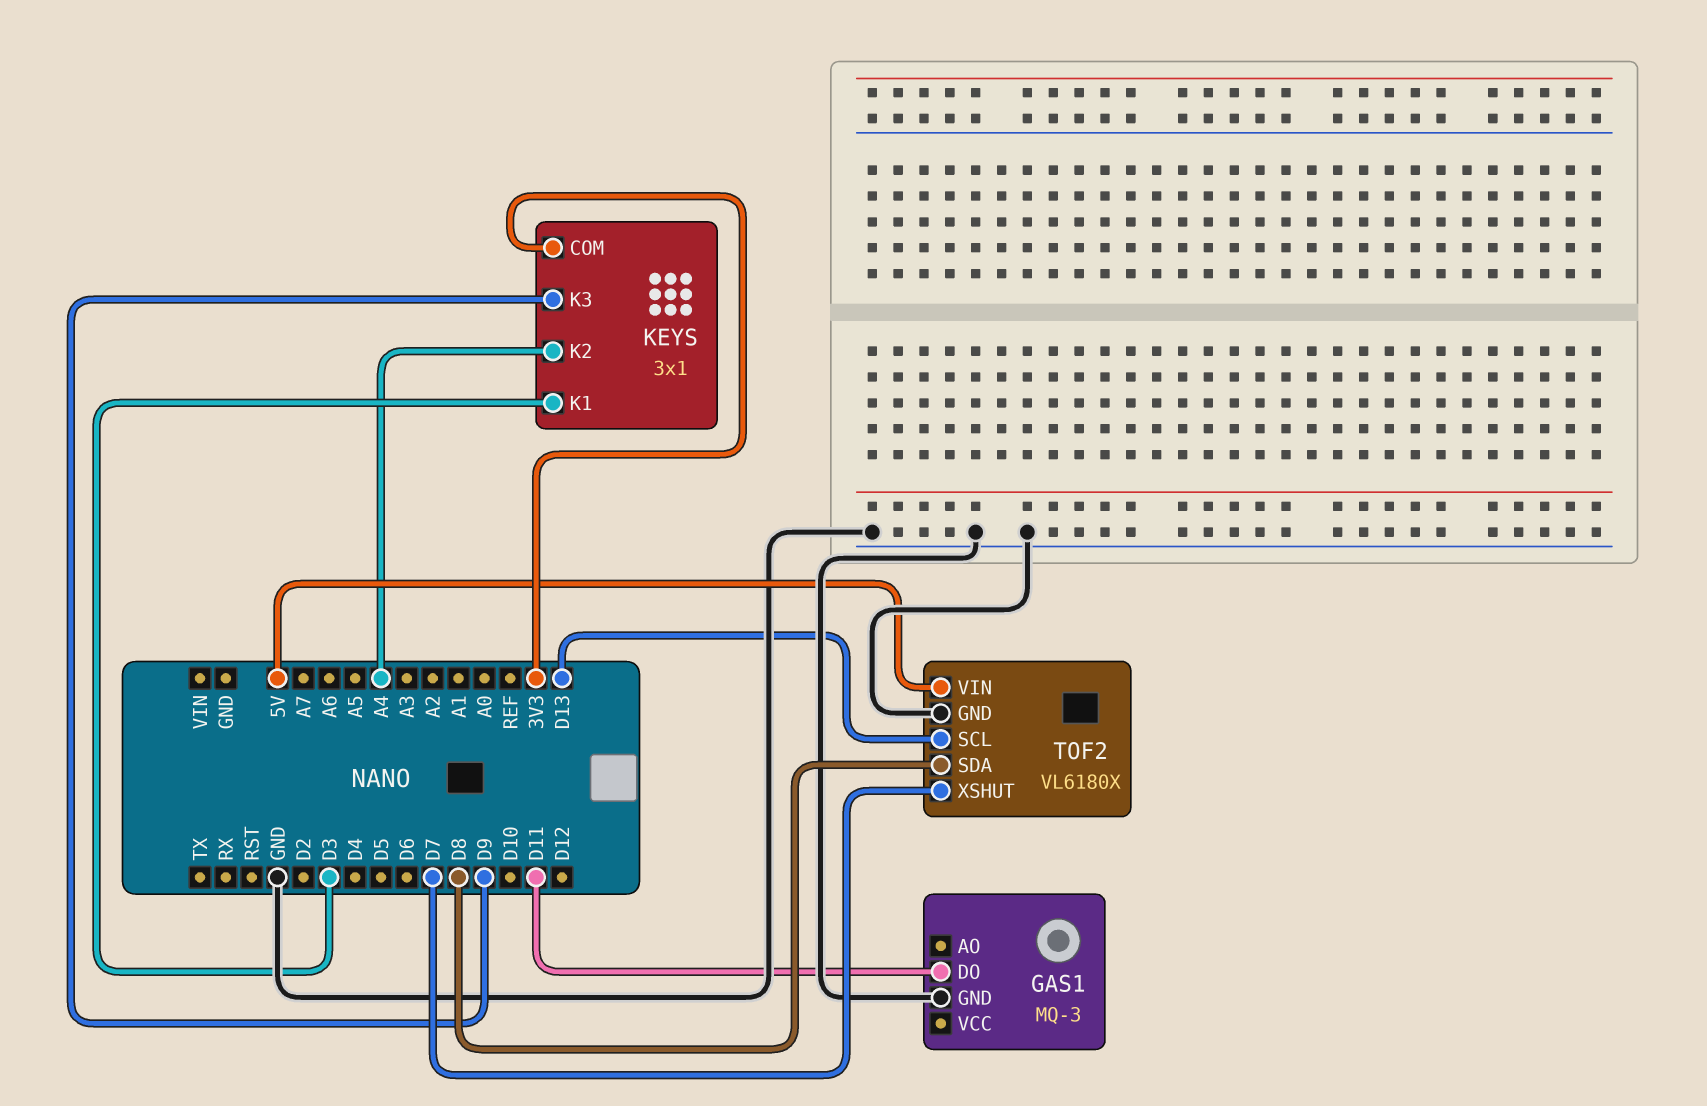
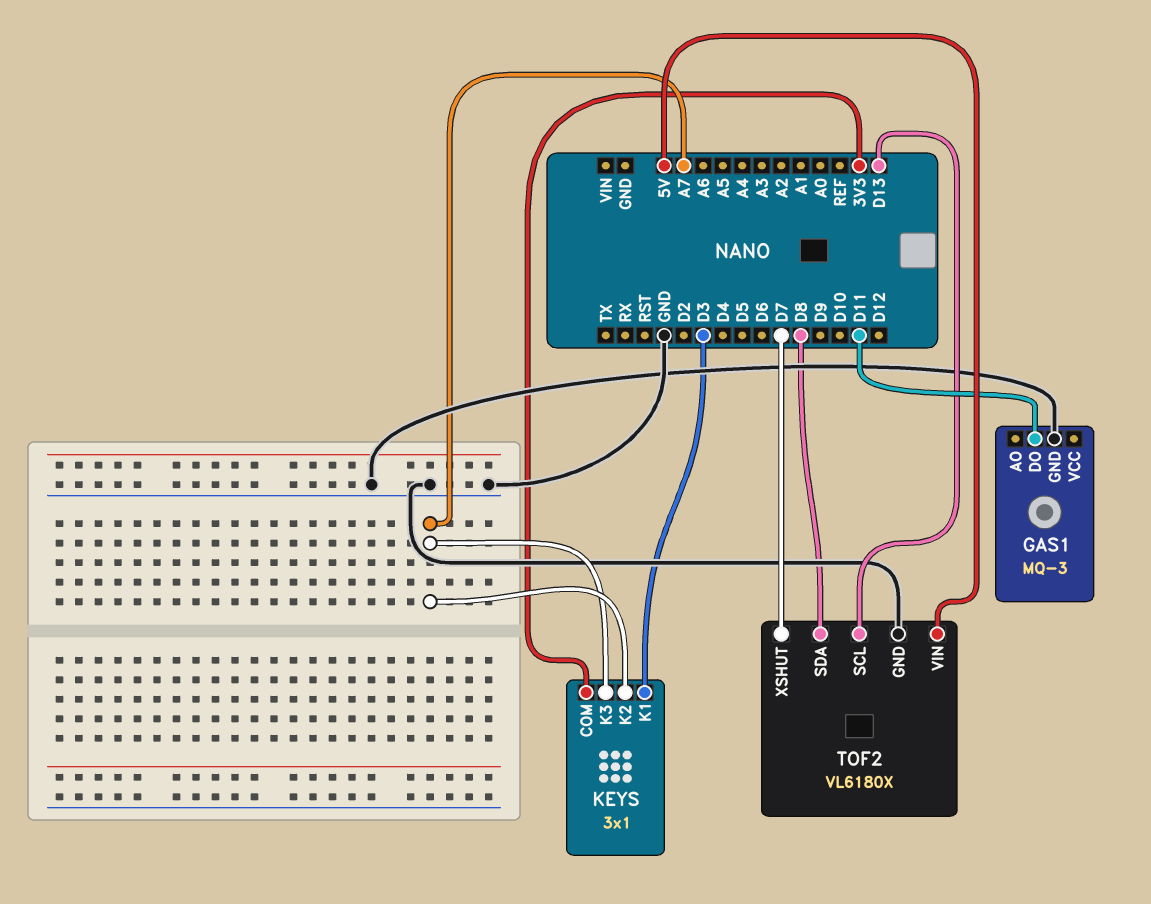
KEYS pin K2: A4 -> A7
KEYS pin K3: D9 -> A7

